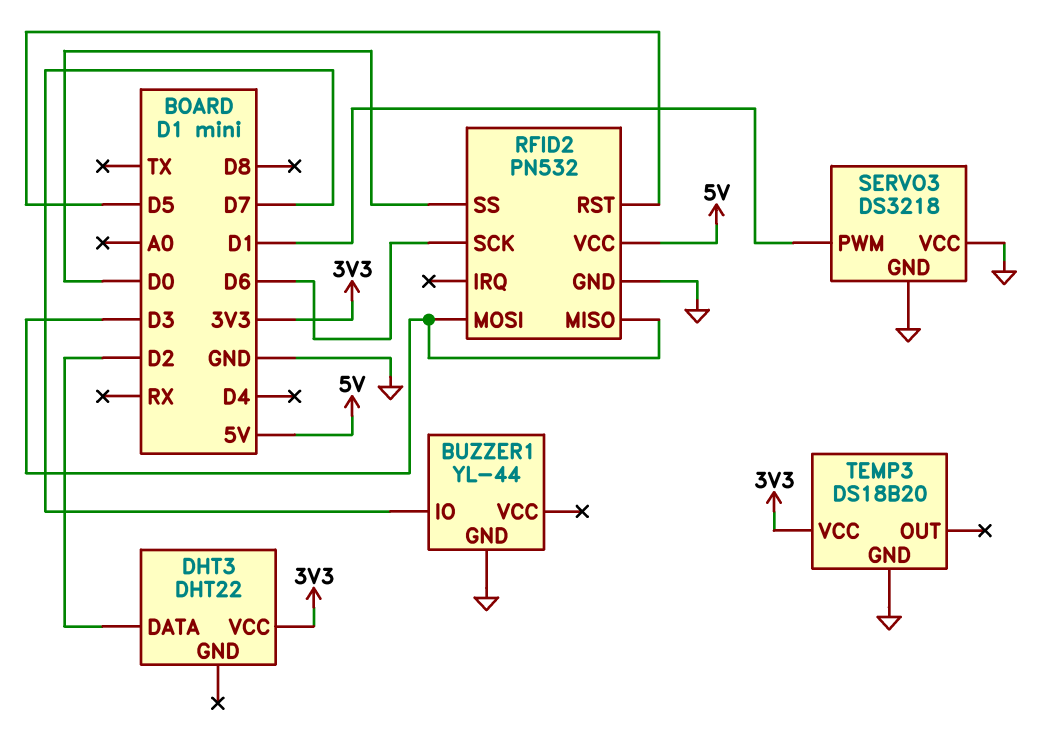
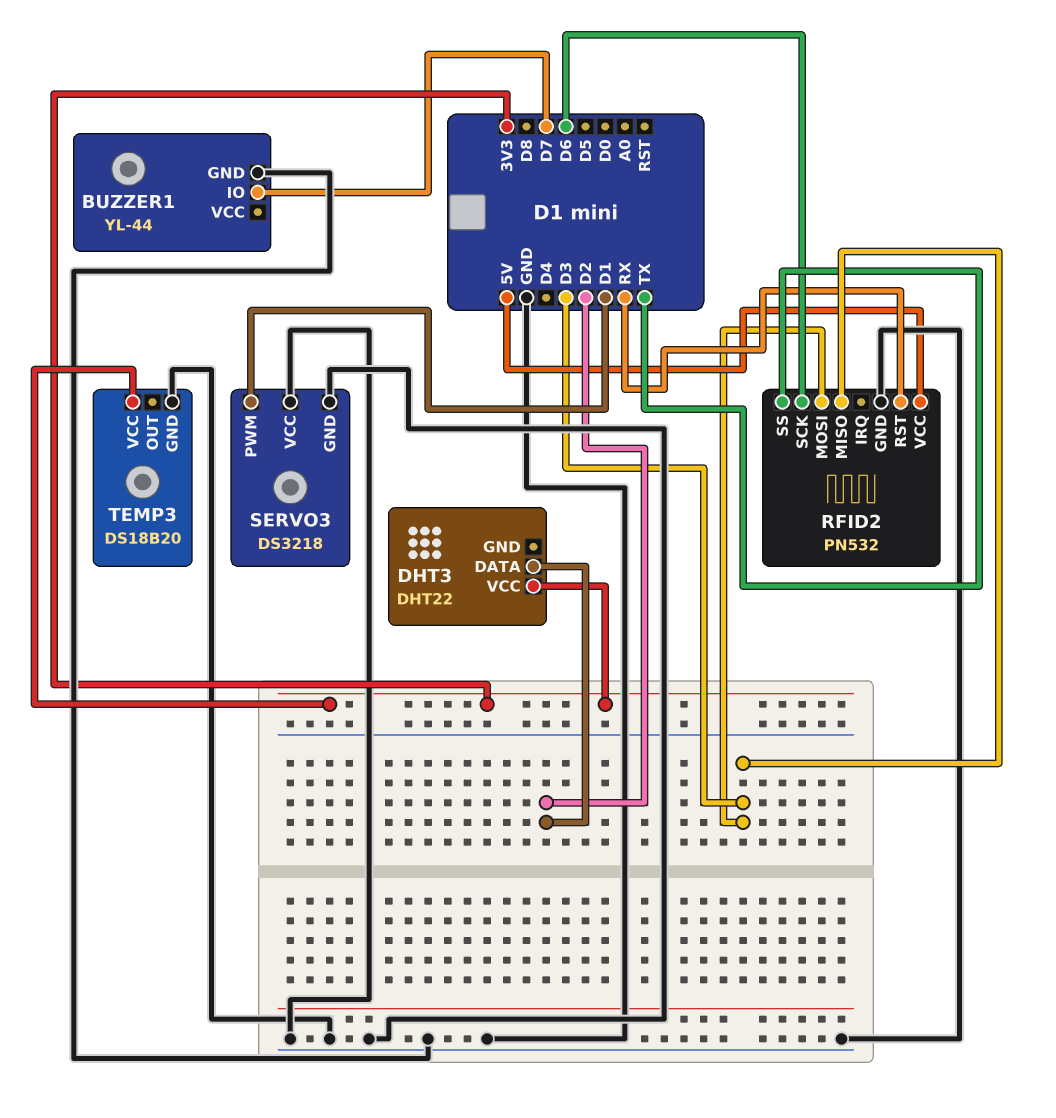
RFID2 pin RST: D5 -> RX
RFID2 pin SS: D0 -> TX

